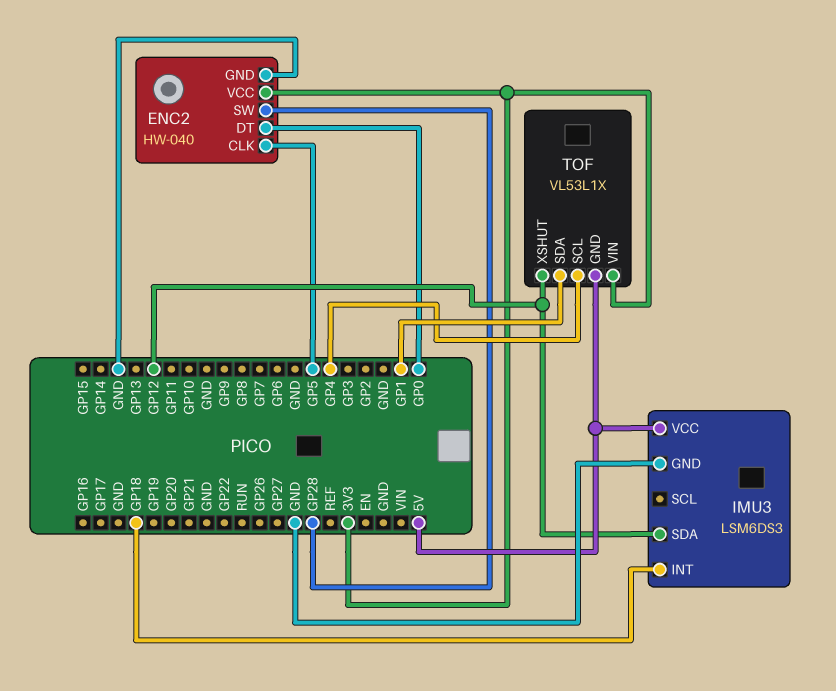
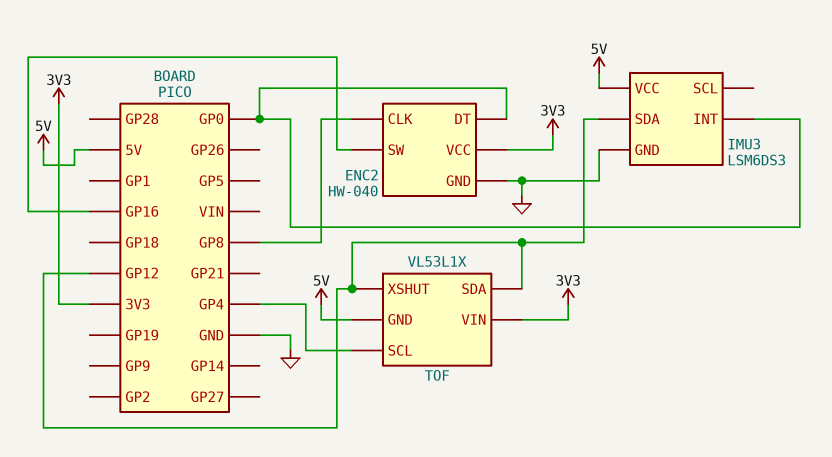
ENC2 pin CLK: GP5 -> GP8
ENC2 pin SW: GP28 -> GP16
IMU3 pin INT: GP18 -> GP0
TOF pin SDA: GP1 -> GP12

